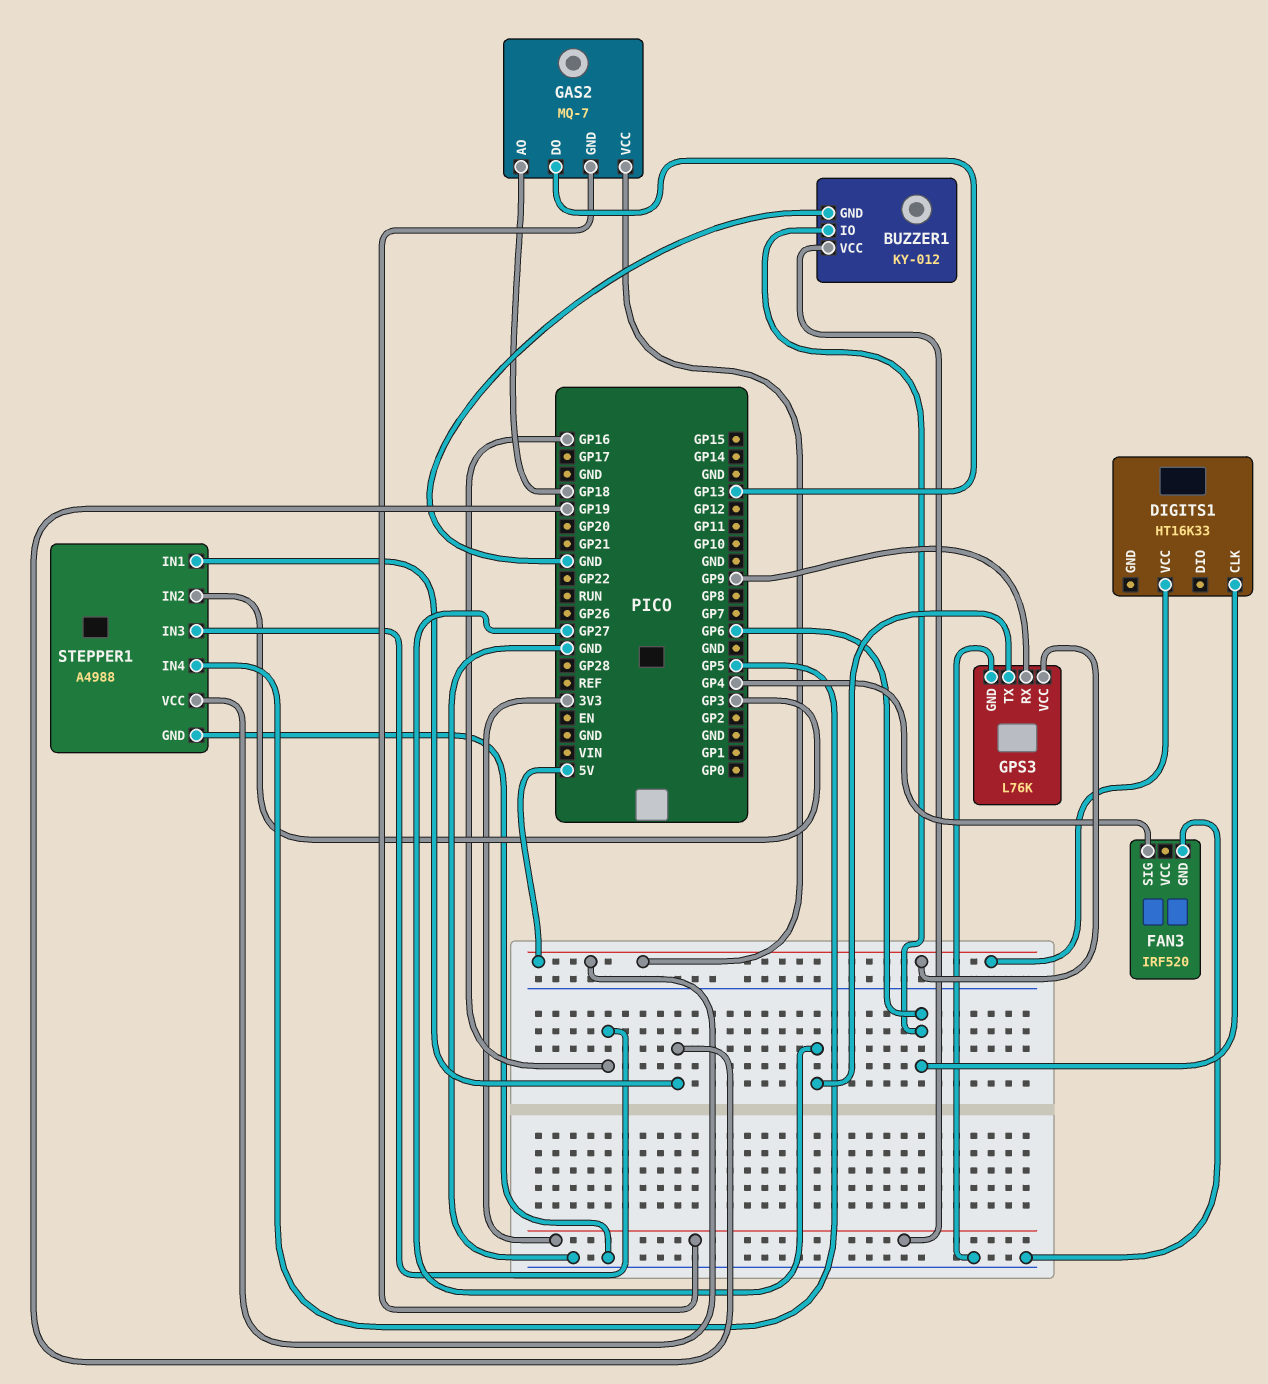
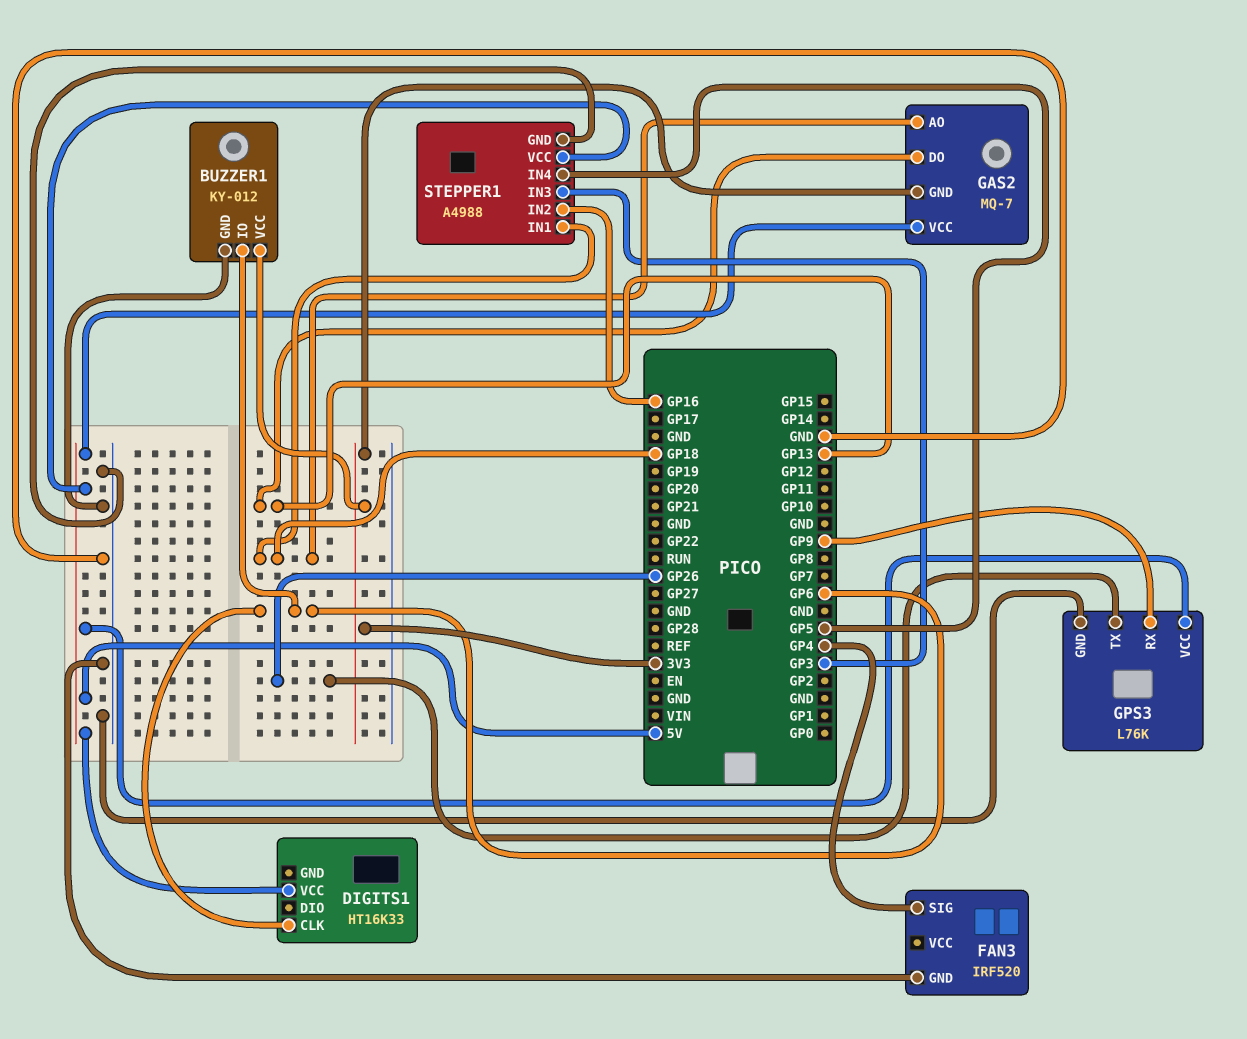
GPS3 pin TX: GP27 -> GP26
STEPPER1 pin IN1: GP19 -> GP18
STEPPER1 pin IN2: GP3 -> GP16
STEPPER1 pin IN3: GP16 -> GP3

